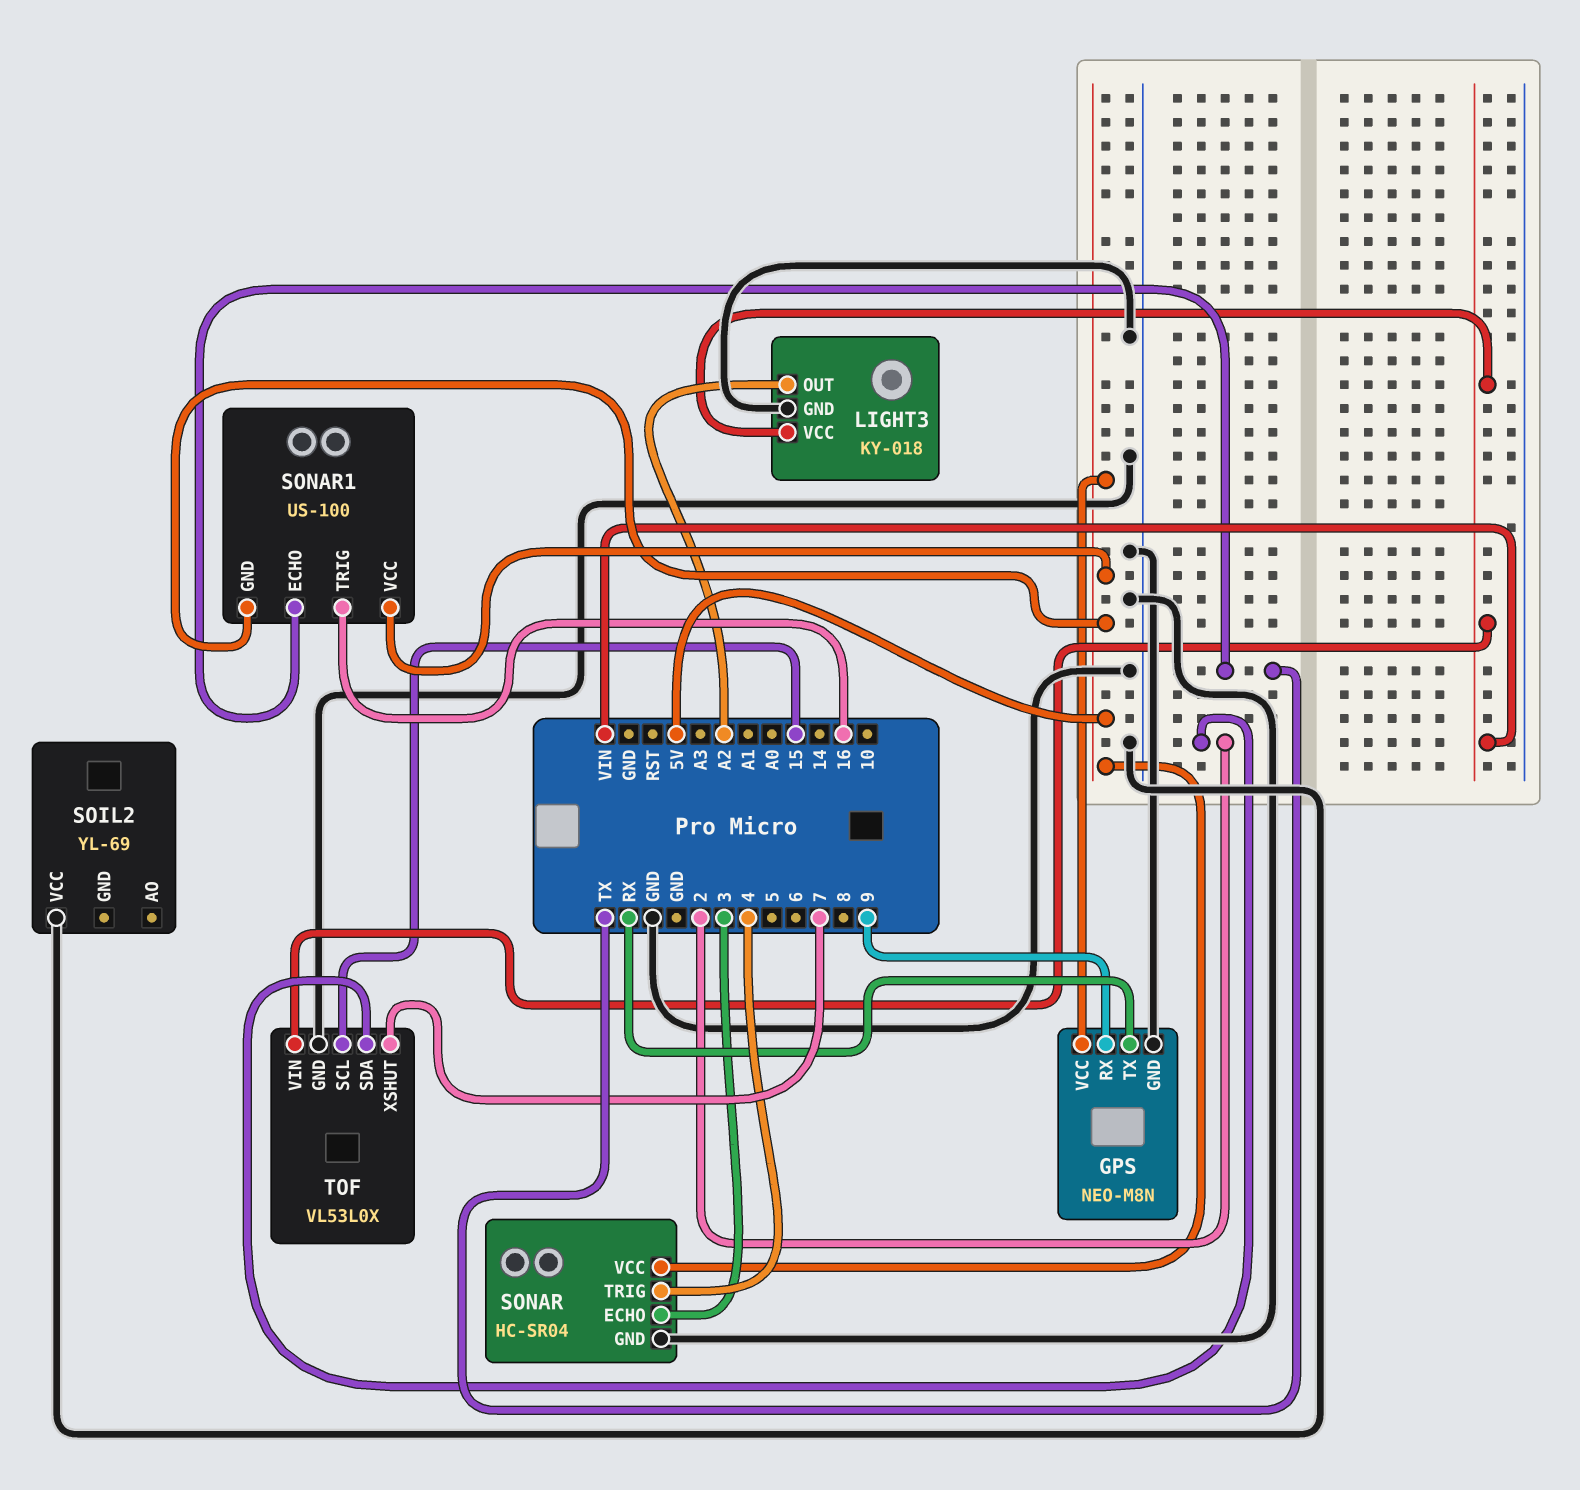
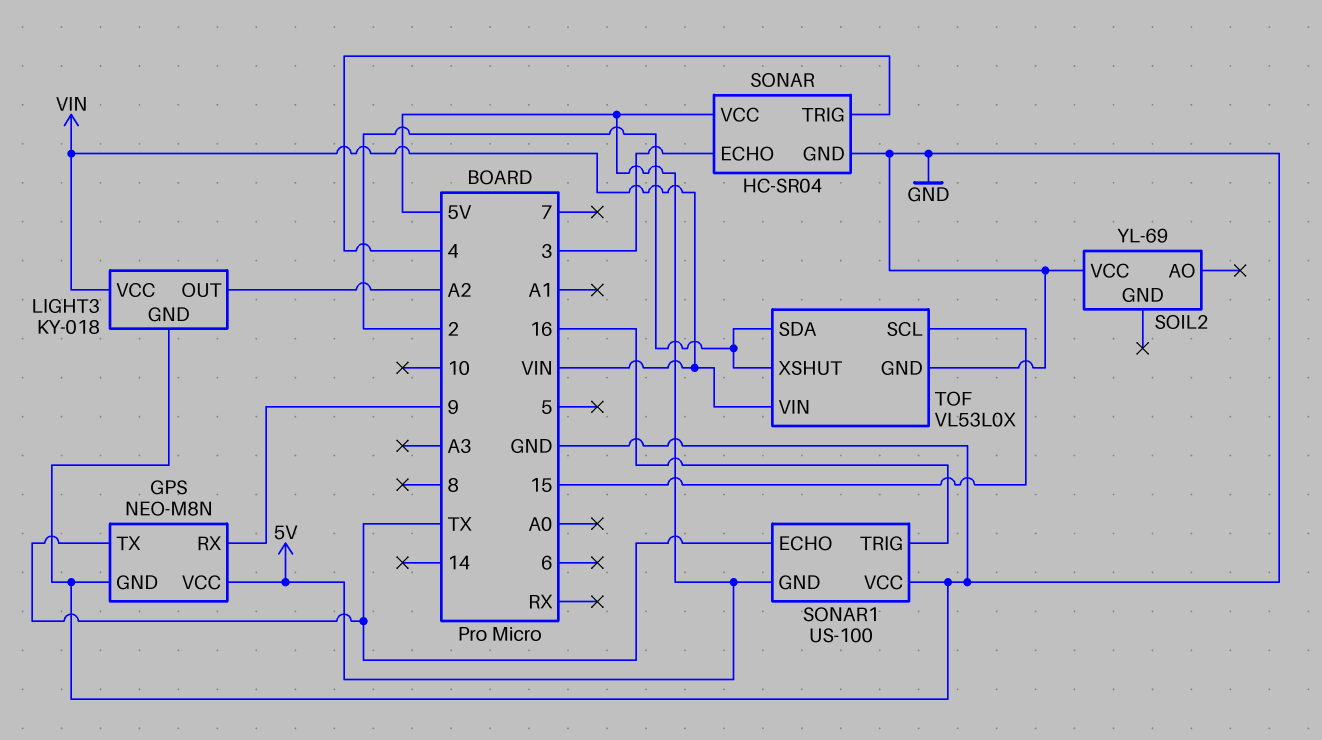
GPS pin TX: RX -> TX
SONAR1 pin VCC: 5V -> GND
TOF pin XSHUT: 7 -> 2

